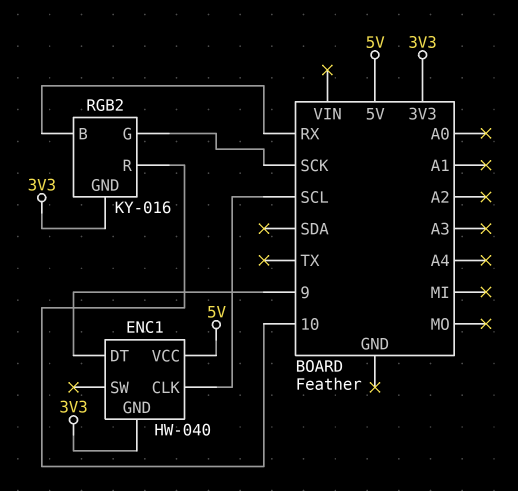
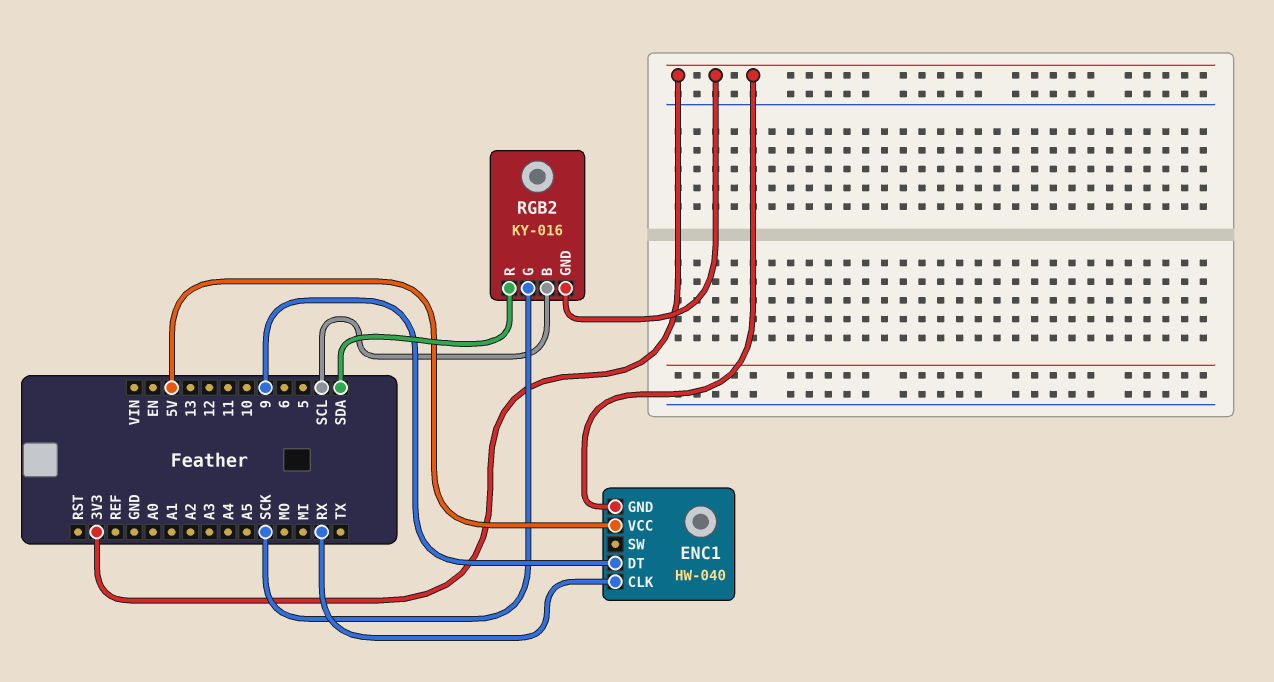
ENC1 pin CLK: SCL -> RX
RGB2 pin B: RX -> SCL
RGB2 pin R: 10 -> SDA

